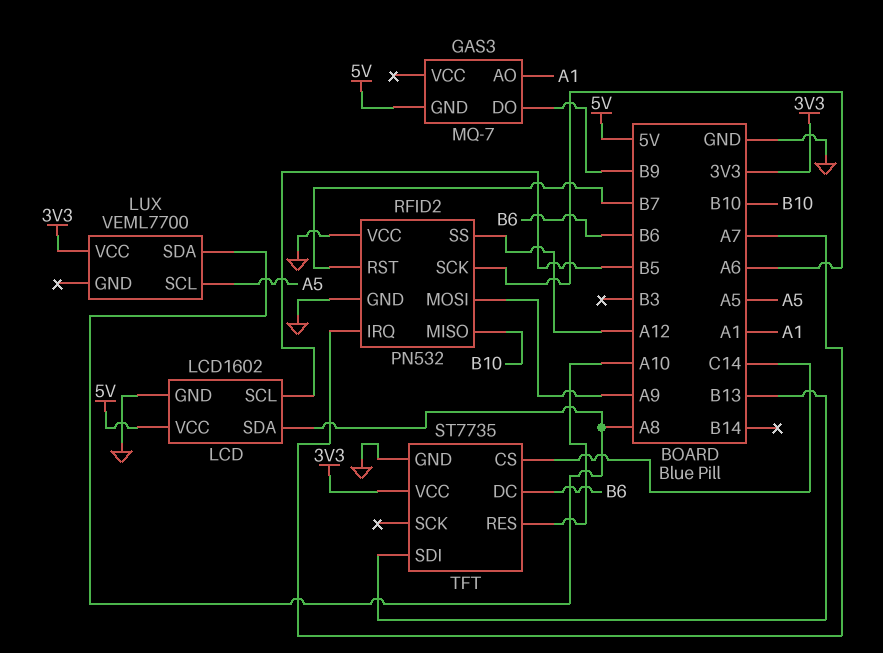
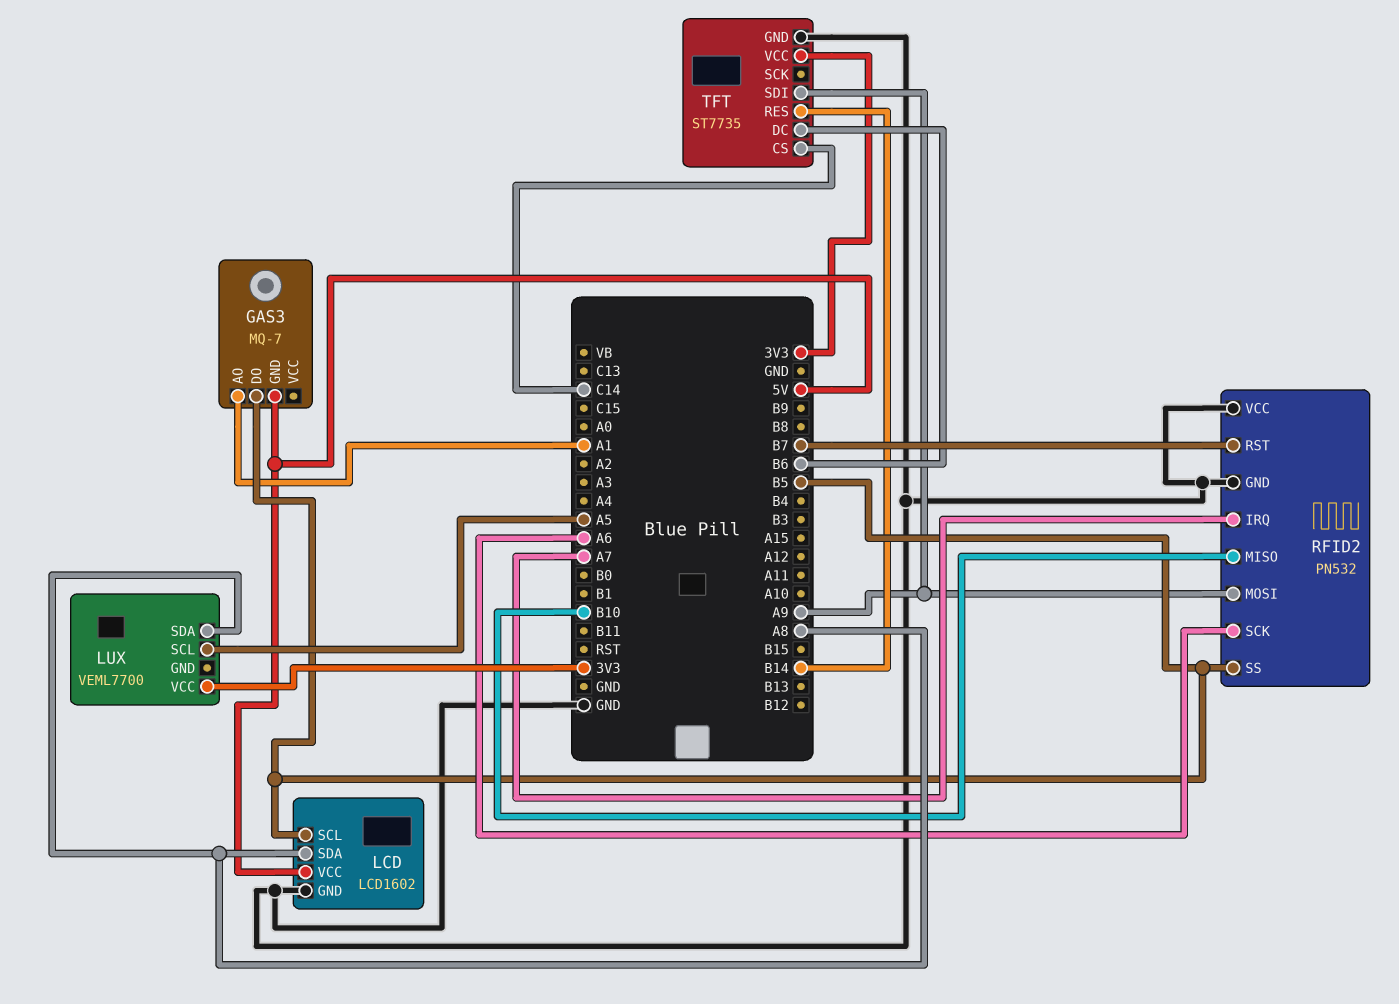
GAS3 pin DO: B9 -> B5
RFID2 pin SS: A12 -> B5
TFT pin RES: A10 -> B14
TFT pin SDI: B13 -> A9

